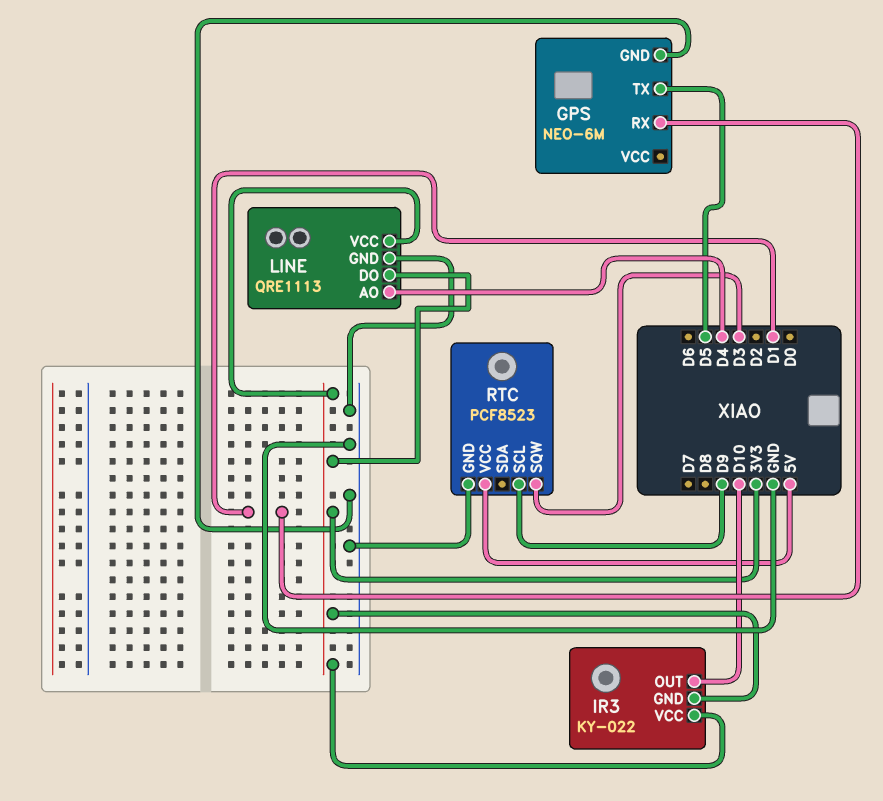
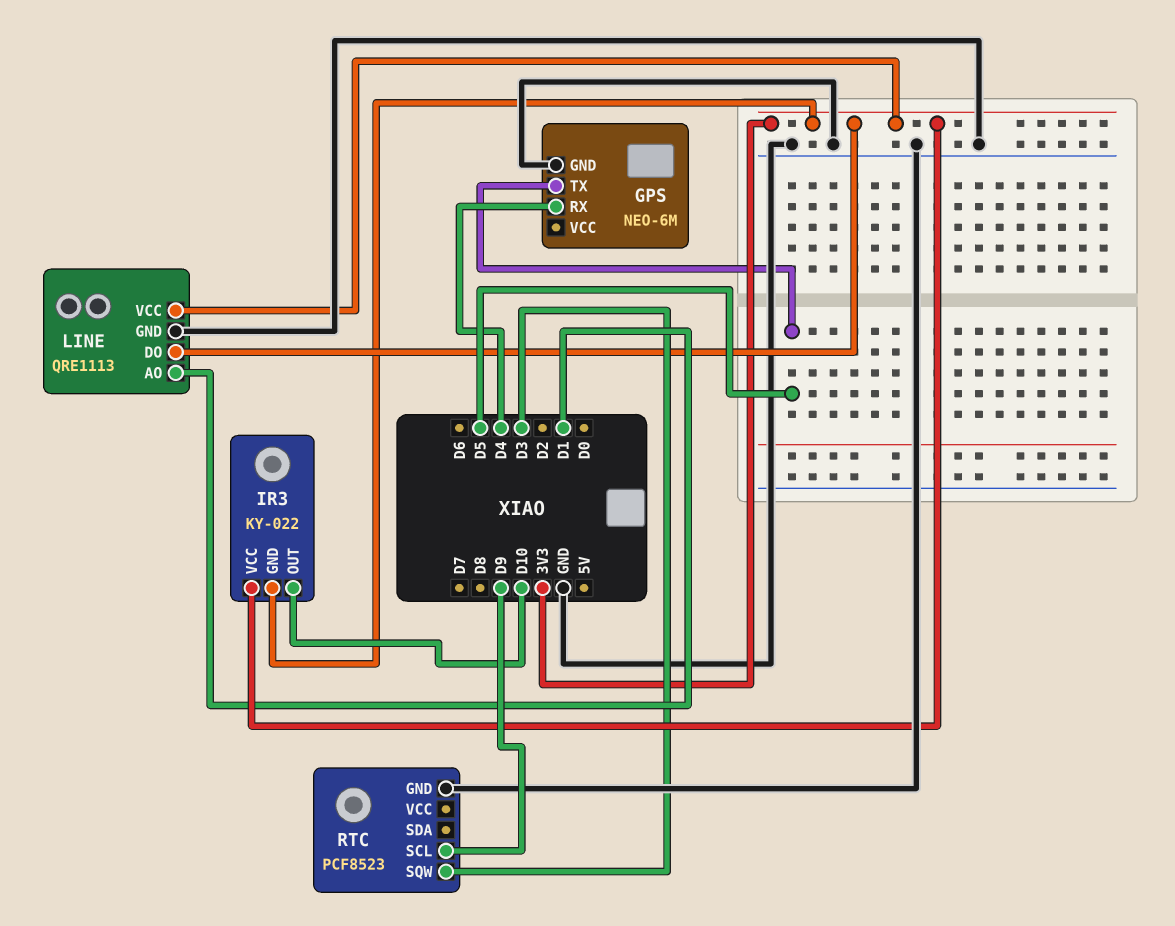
GPS pin RX: D1 -> D4
LINE pin AO: D4 -> D1
RTC pin VCC: 5V -> none

